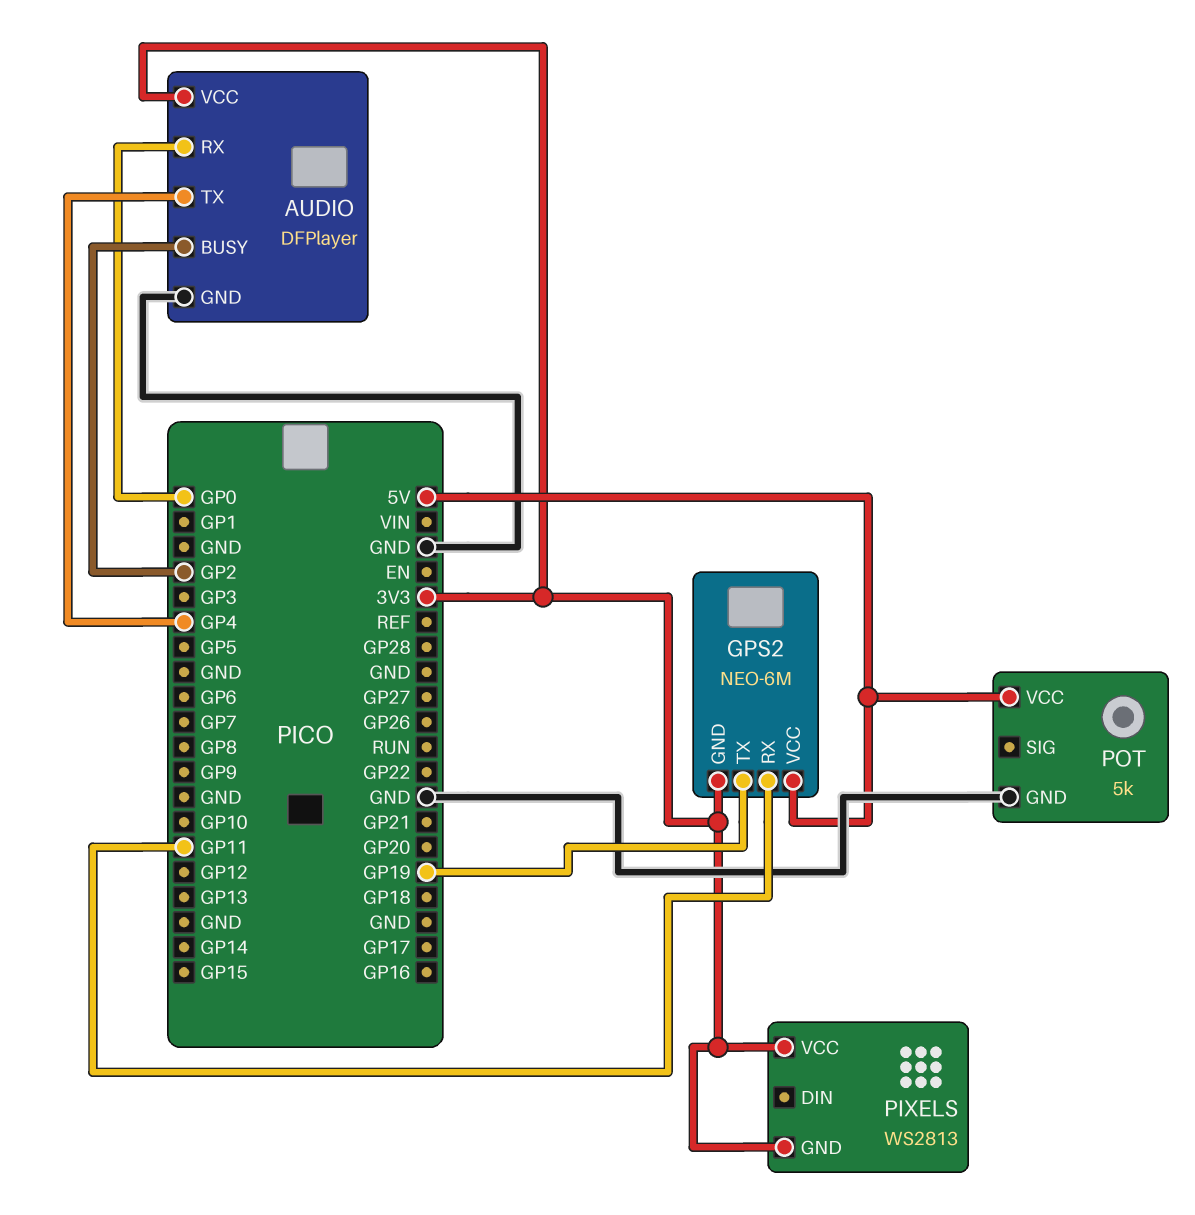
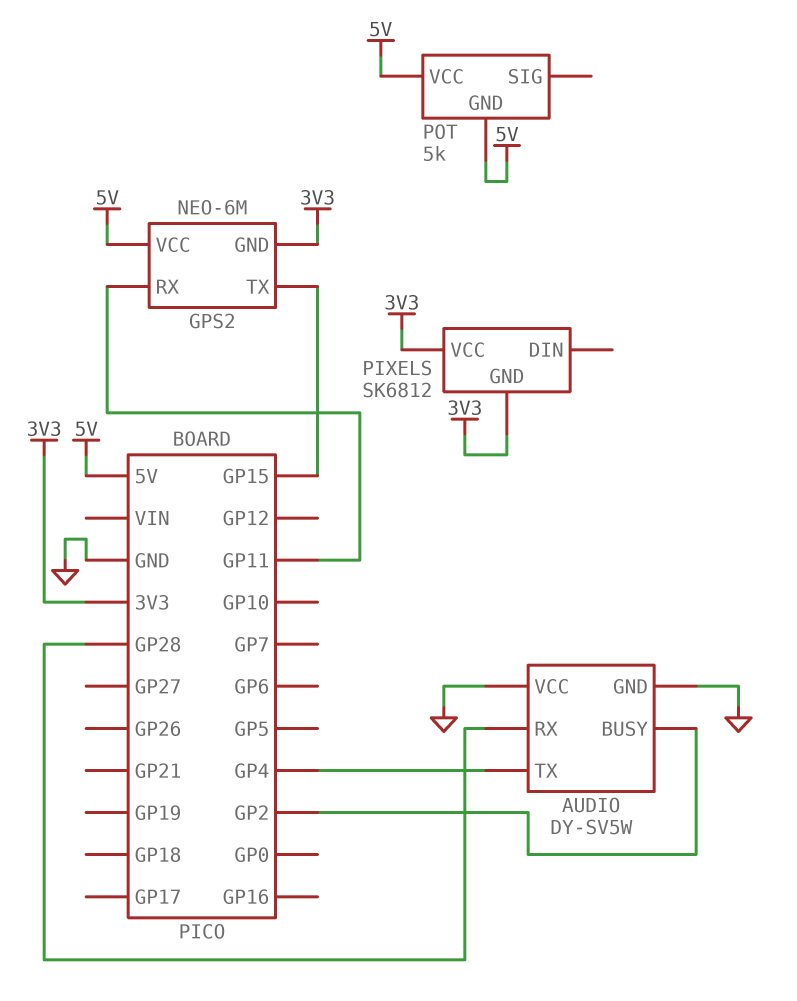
AUDIO: DFPlayer -> DY-SV5W
AUDIO pin RX: GP0 -> GP28
AUDIO pin VCC: 3V3 -> GND
GPS2 pin TX: GP19 -> GP15
PIXELS: WS2813 -> SK6812
POT pin GND: GND -> 5V

